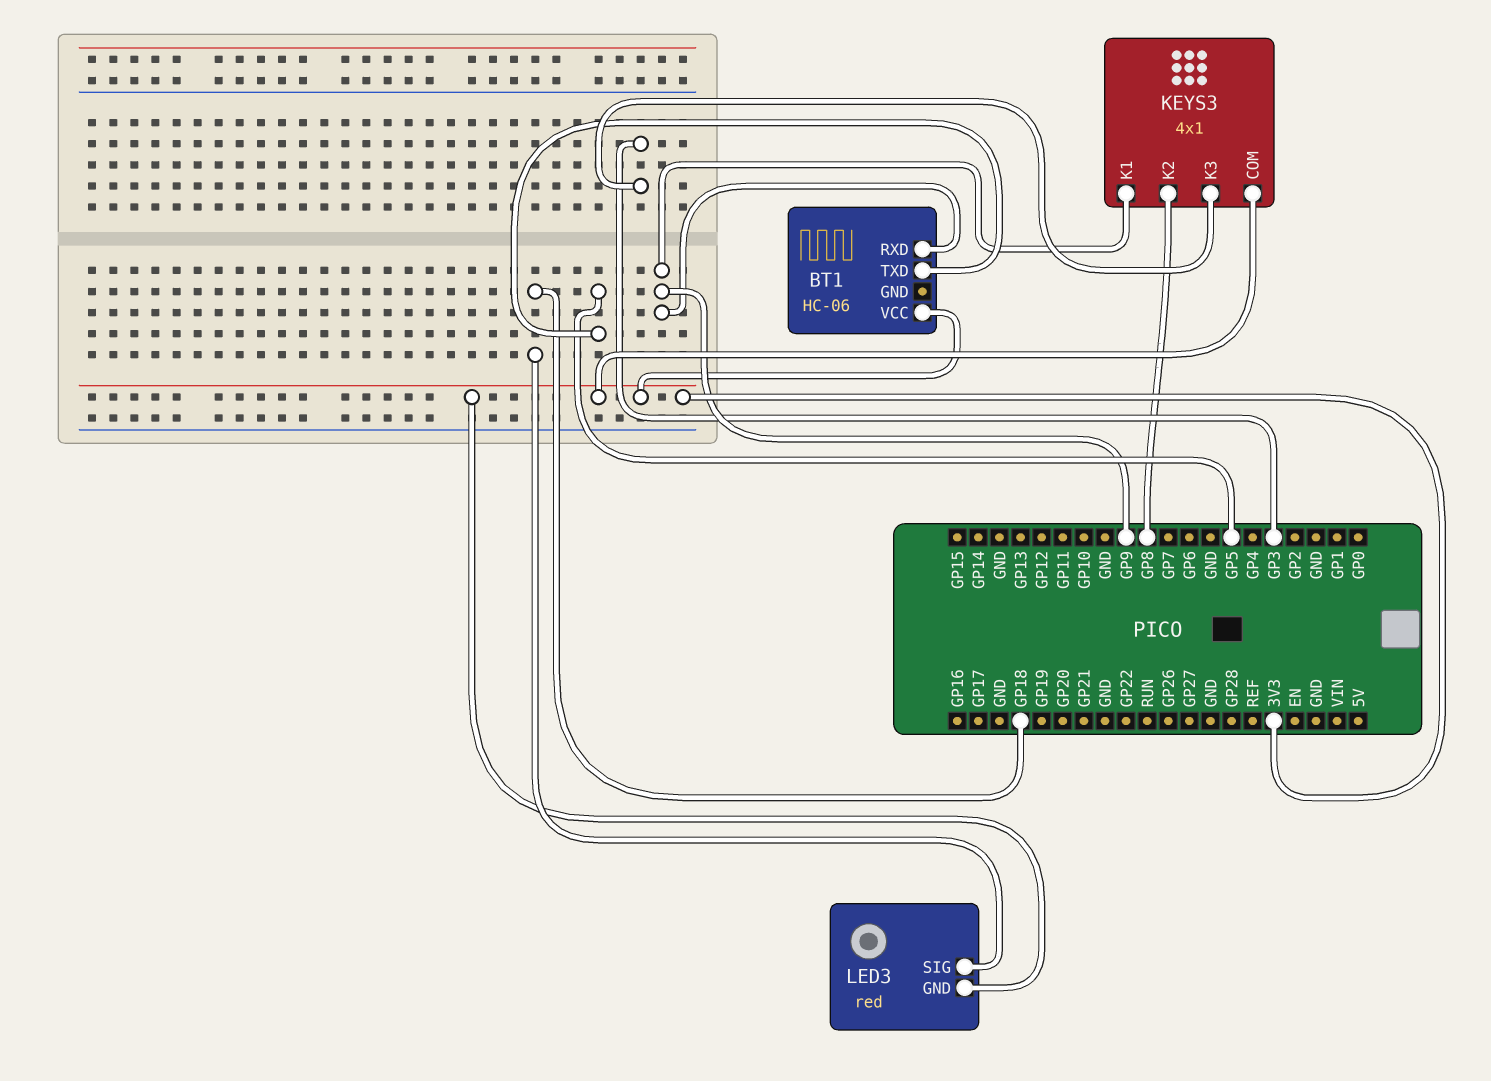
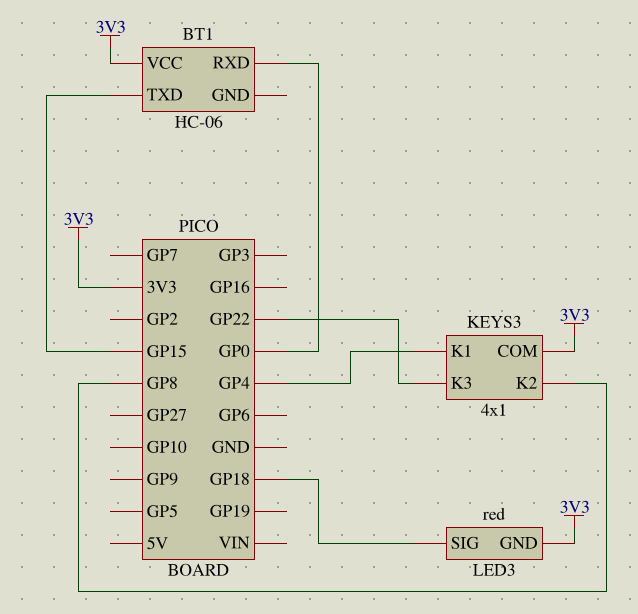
BT1 pin RXD: GP9 -> GP0
BT1 pin TXD: GP5 -> GP15
KEYS3 pin K1: GP9 -> GP4
KEYS3 pin K3: GP3 -> GP22

